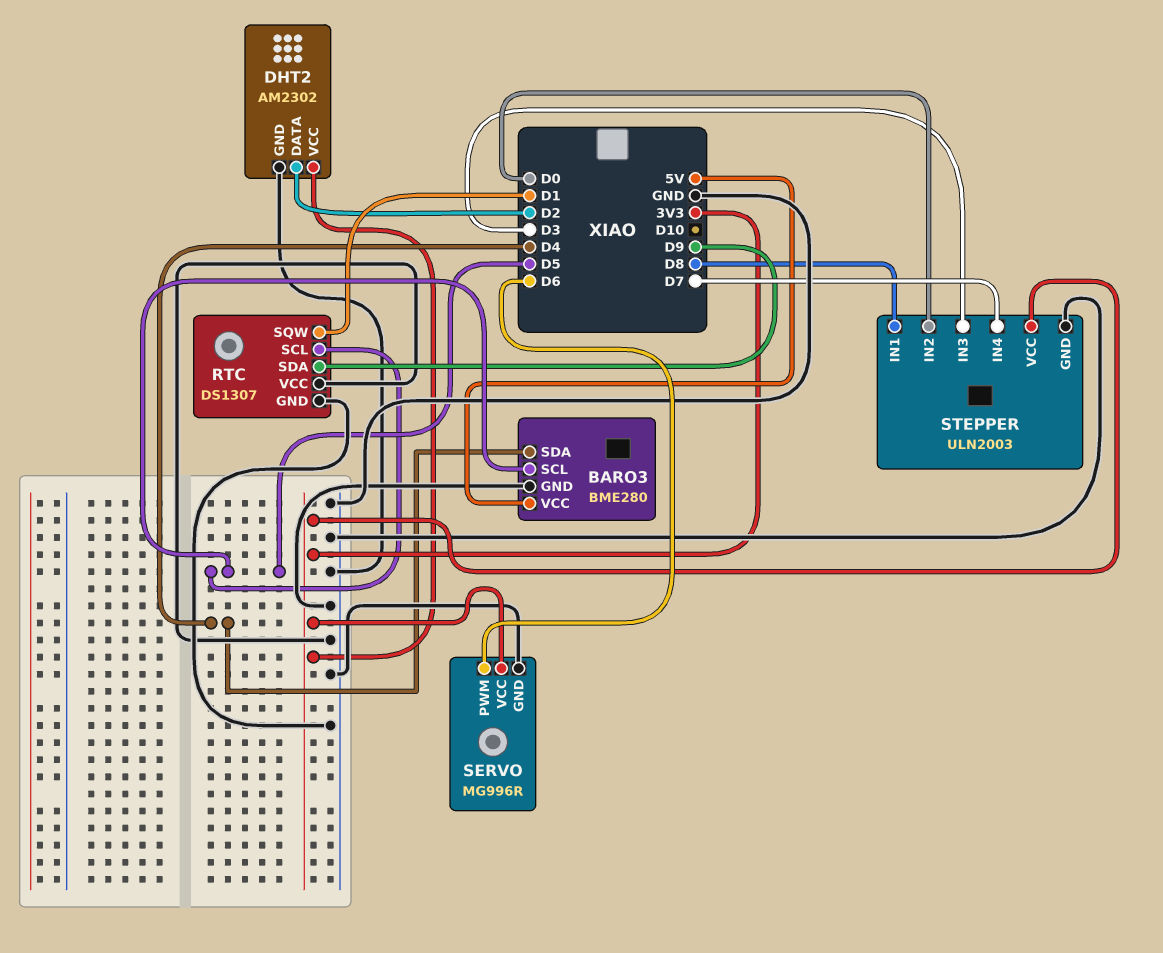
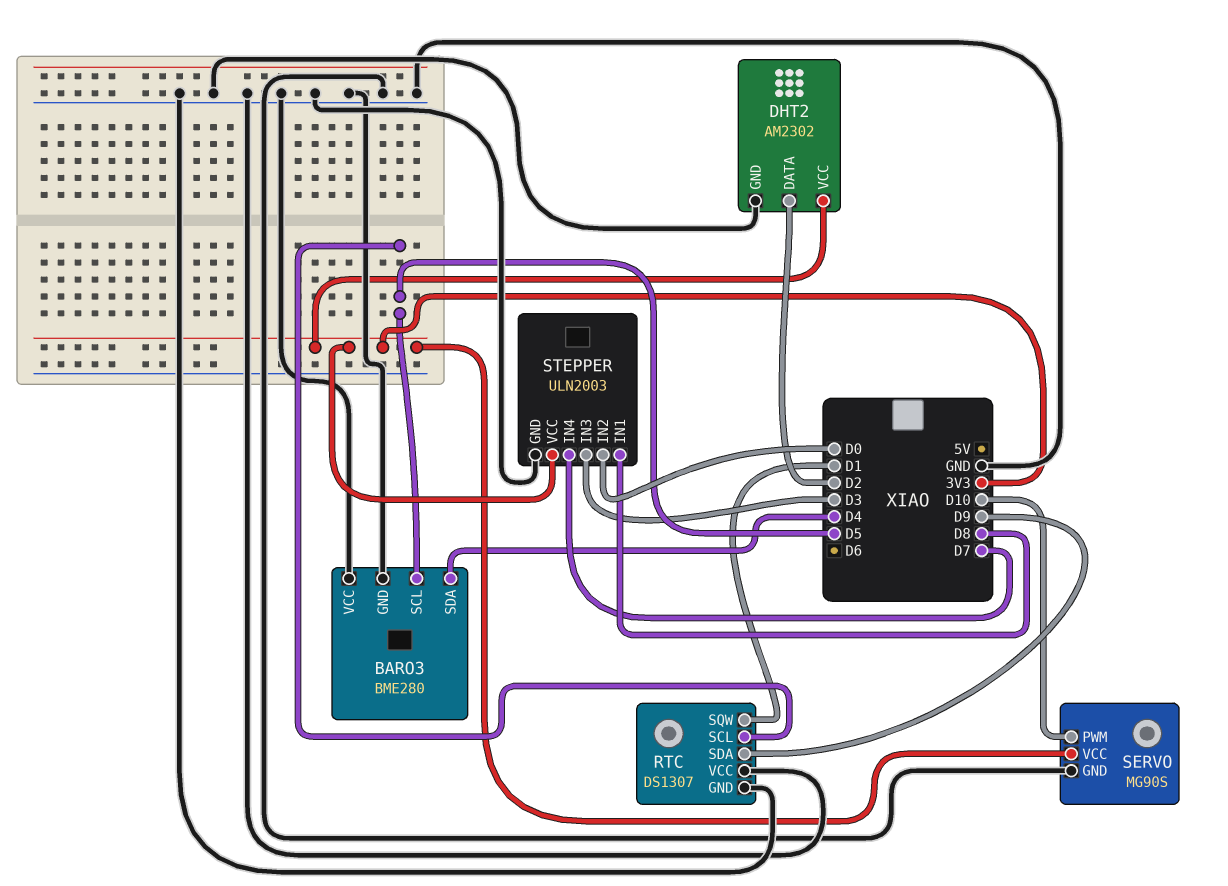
BARO3 pin VCC: 5V -> GND
SERVO: MG996R -> MG90S
SERVO pin PWM: D6 -> D10

